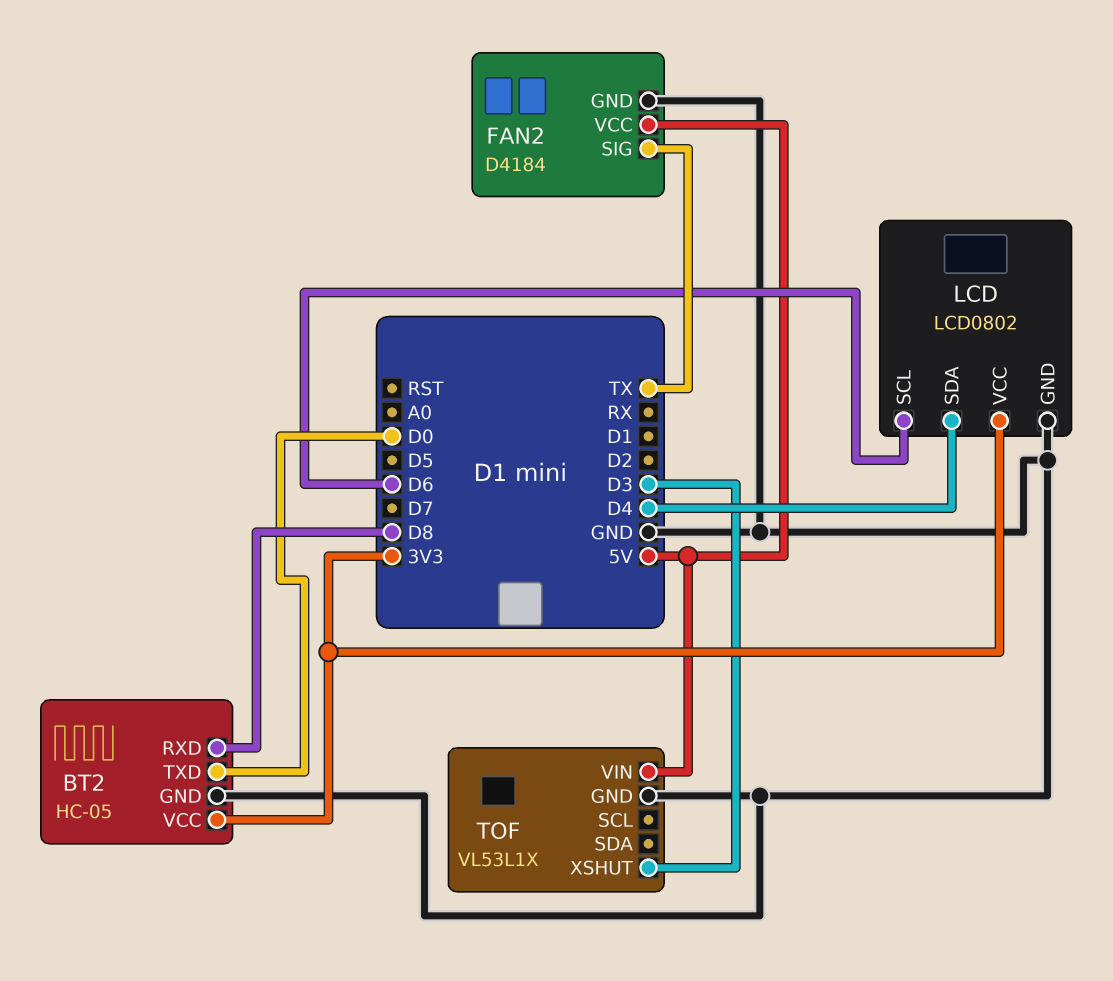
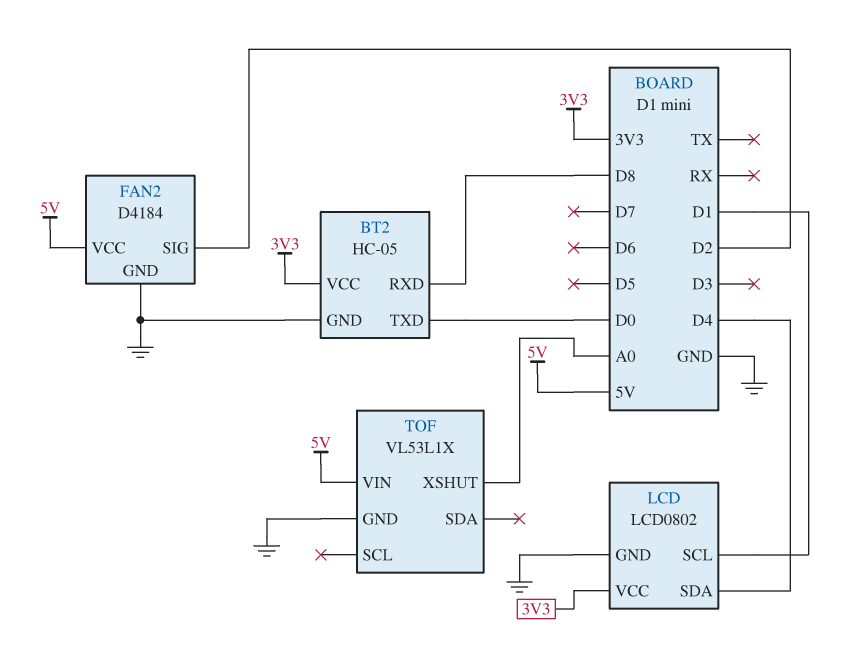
FAN2 pin SIG: TX -> D2
LCD pin SCL: D6 -> D1
TOF pin XSHUT: D3 -> A0

